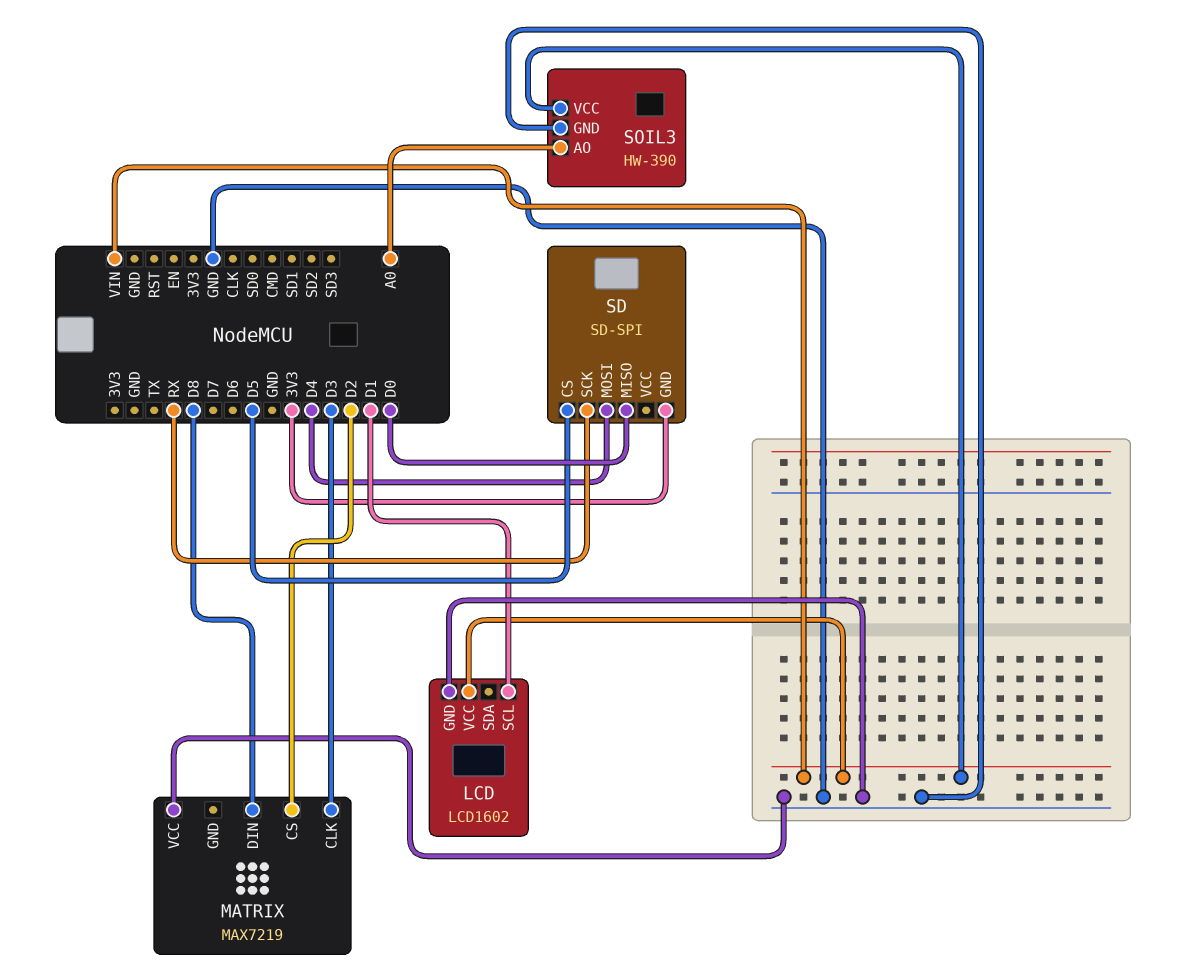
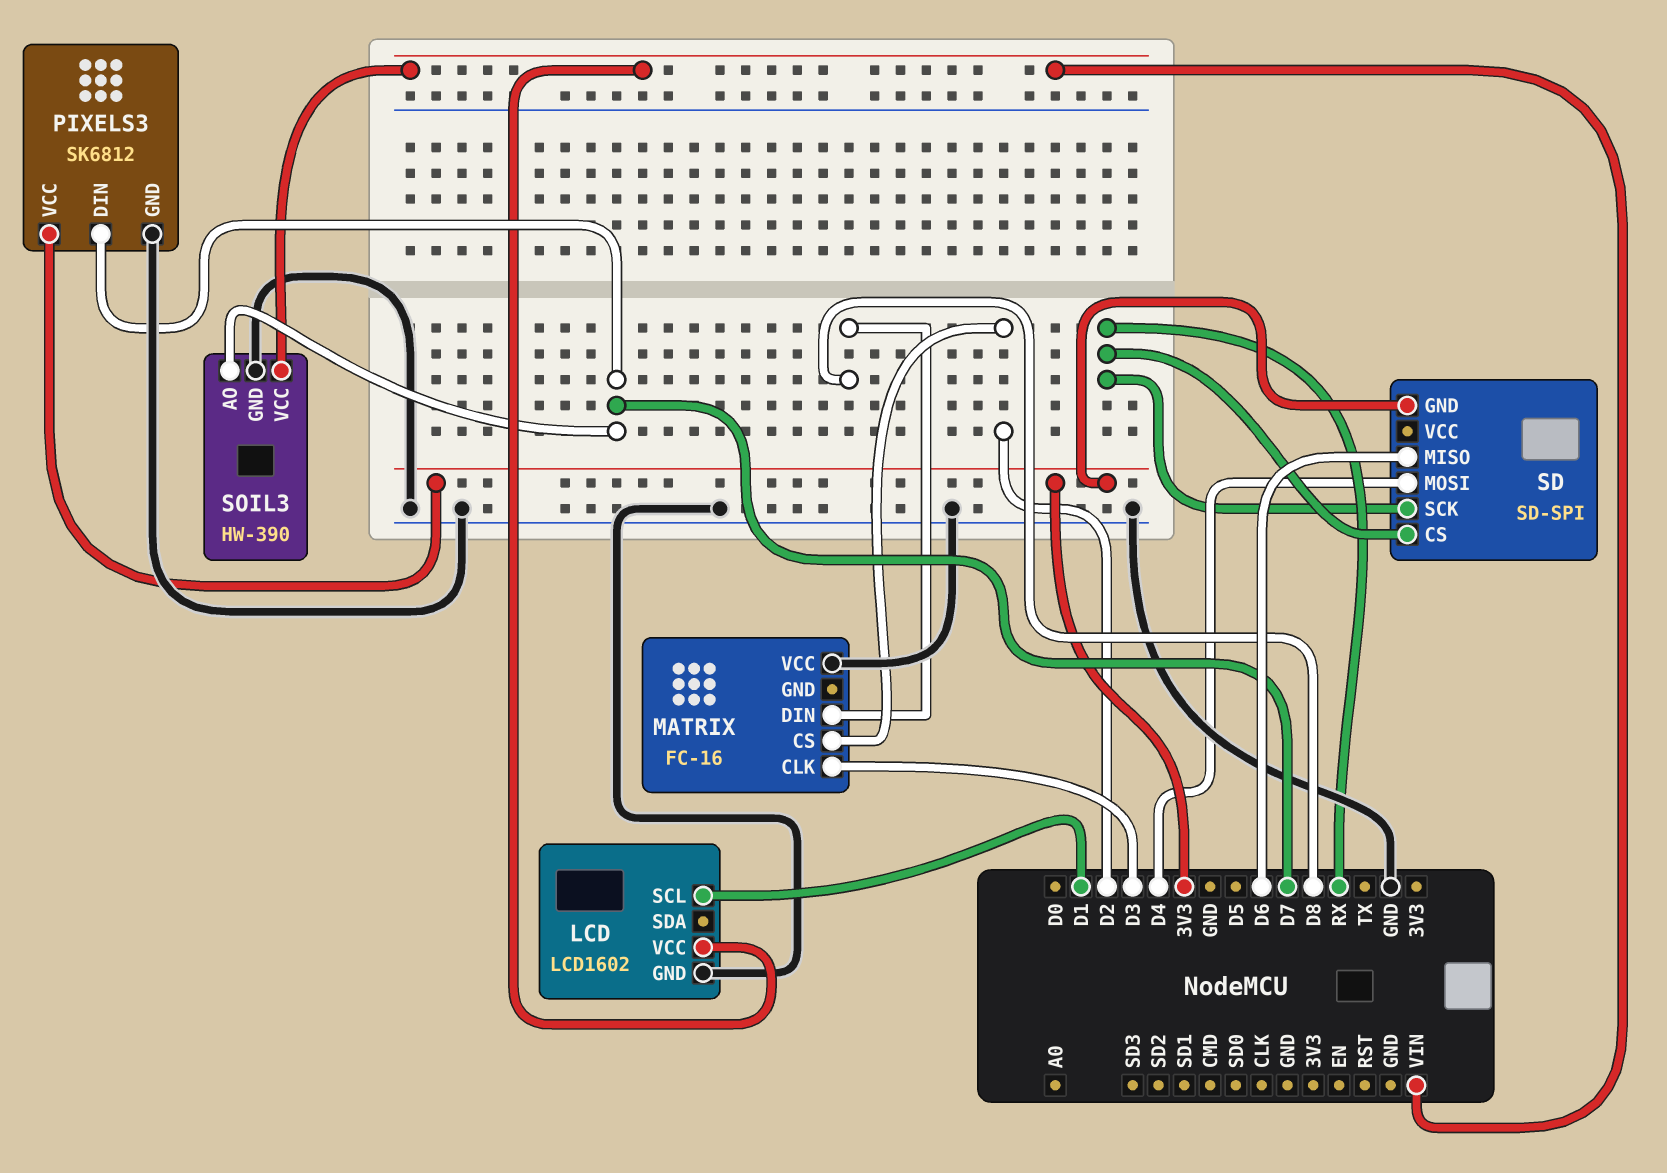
MATRIX: MAX7219 -> FC-16
PIXELS3: none -> SK6812
PIXELS3 pin DIN: none -> D7
PIXELS3 pin GND: none -> GND
PIXELS3 pin VCC: none -> 3V3
SD pin CS: D5 -> RX
SD pin MISO: D0 -> D6
SOIL3 pin AO: A0 -> D7

